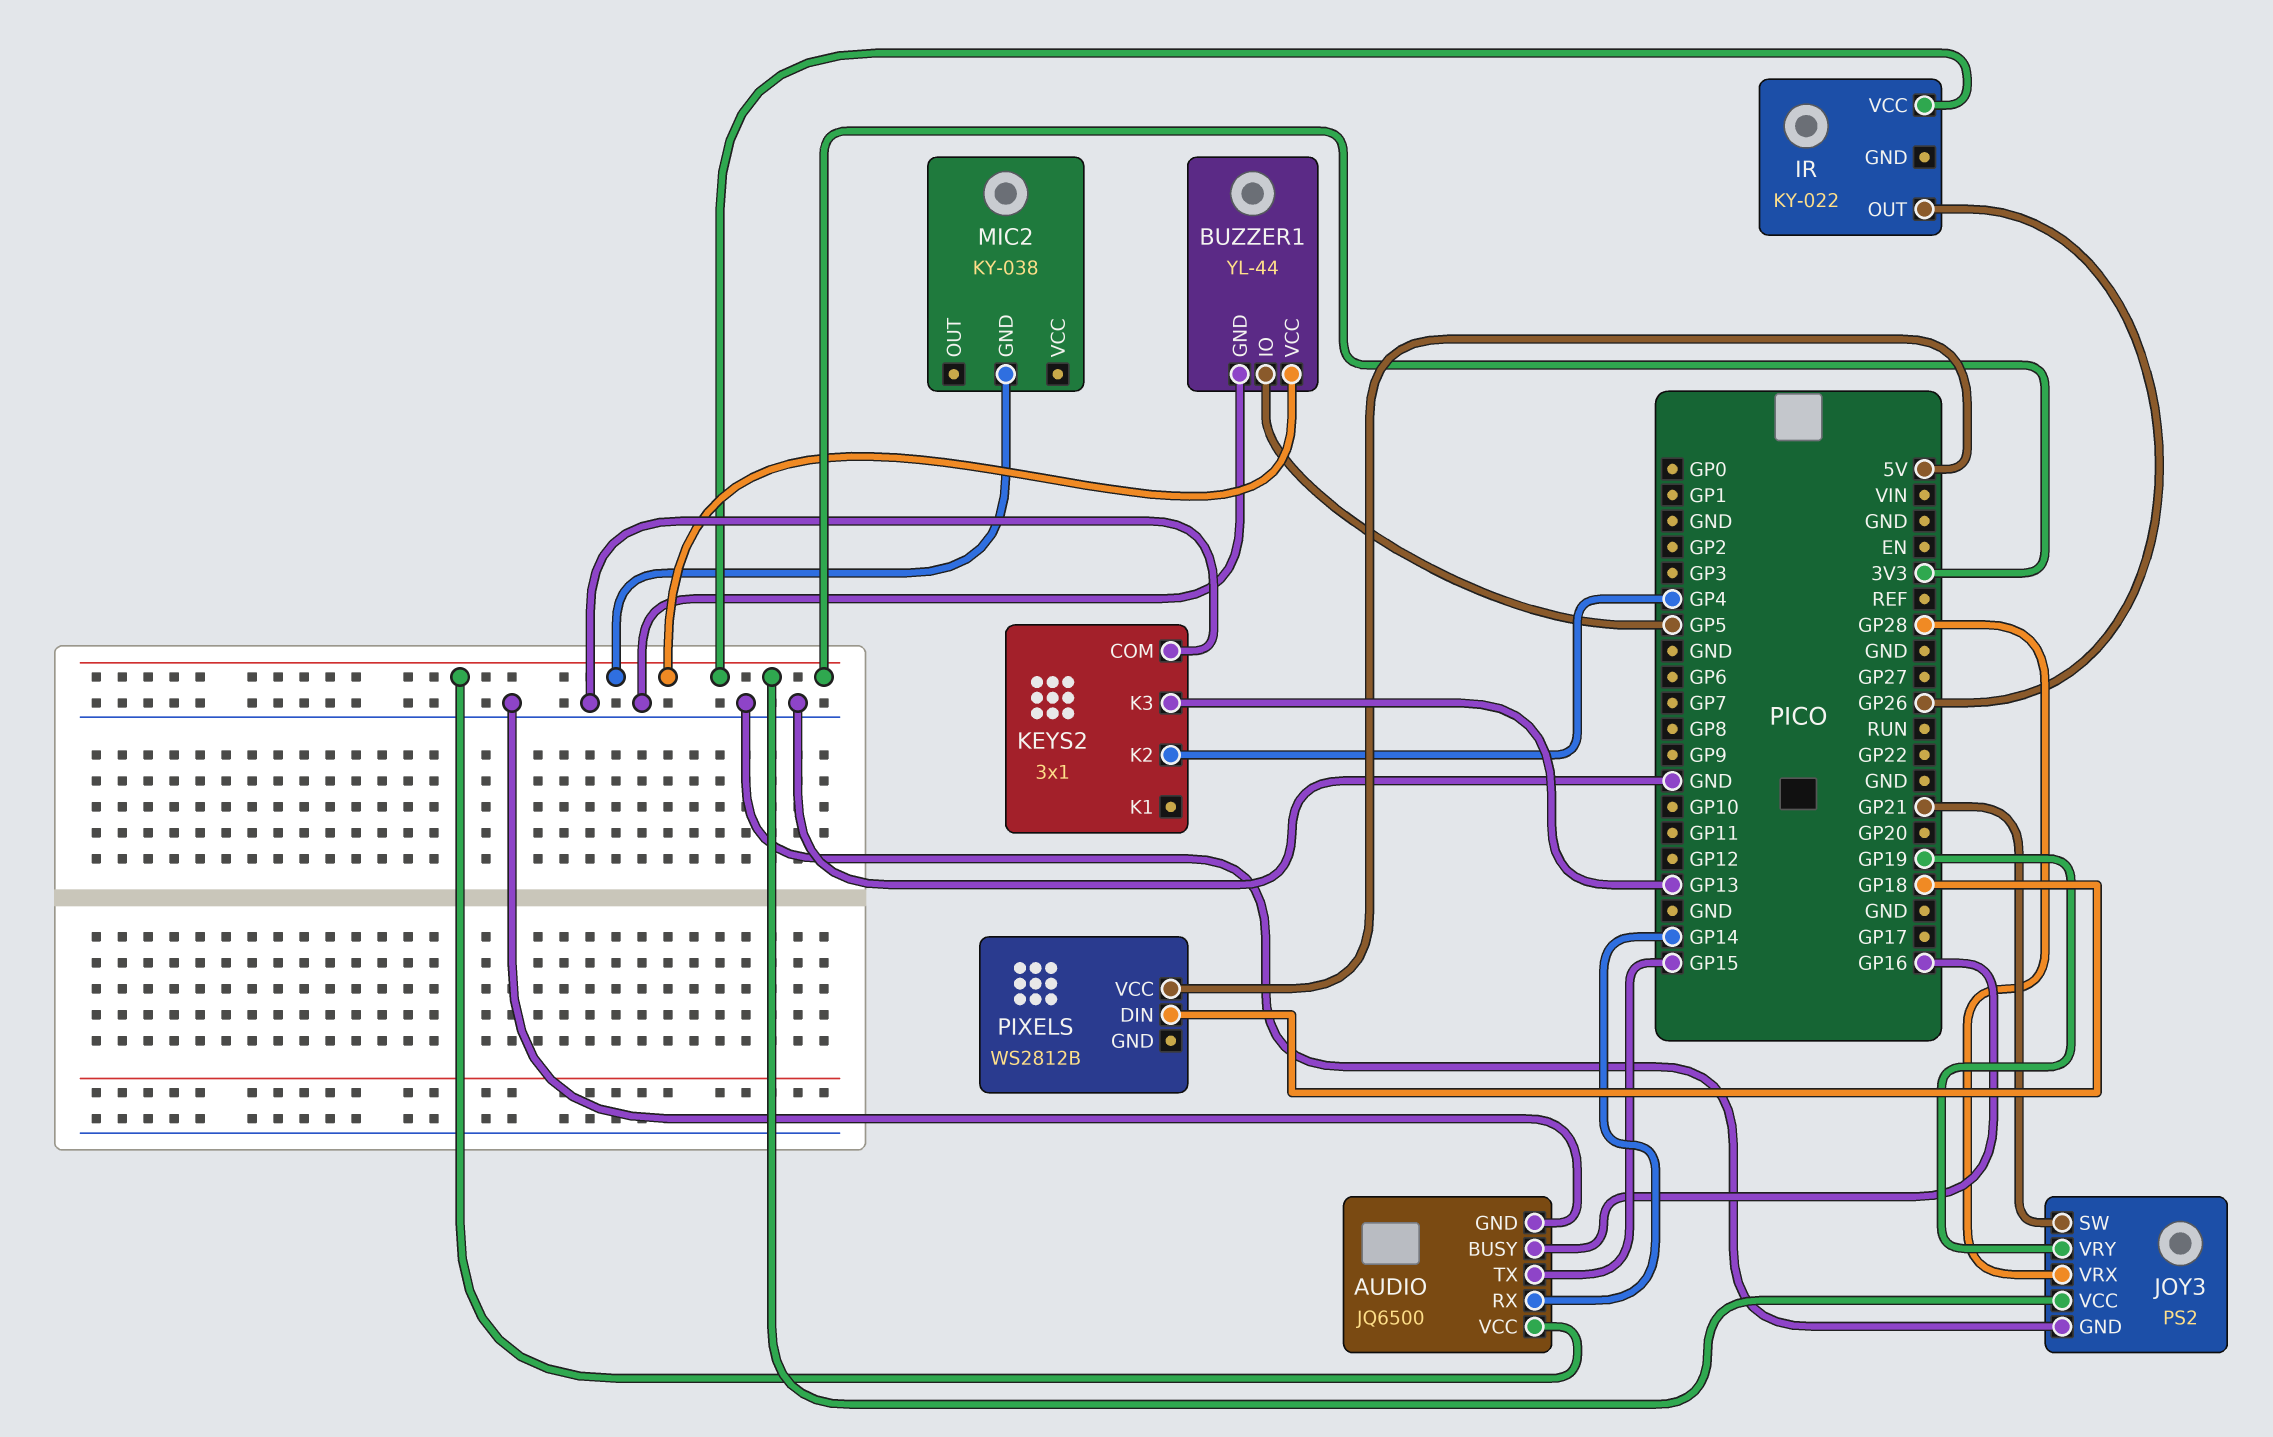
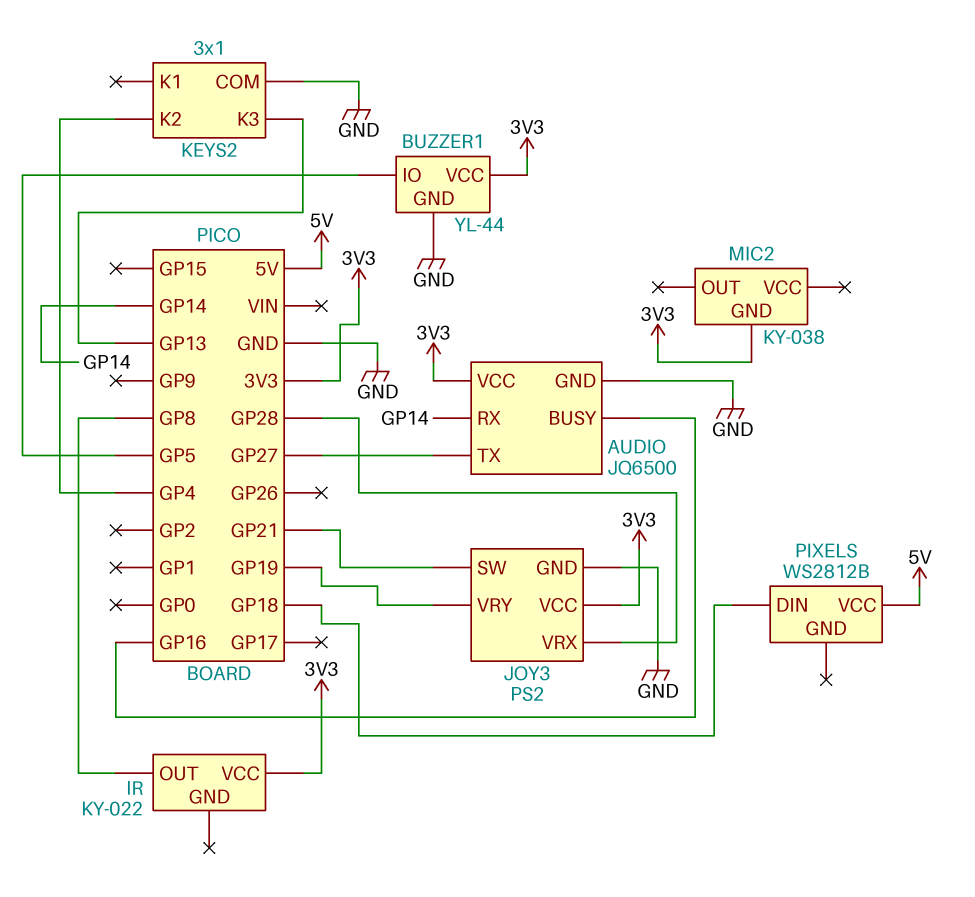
AUDIO pin TX: GP15 -> GP27
IR pin OUT: GP26 -> GP8

